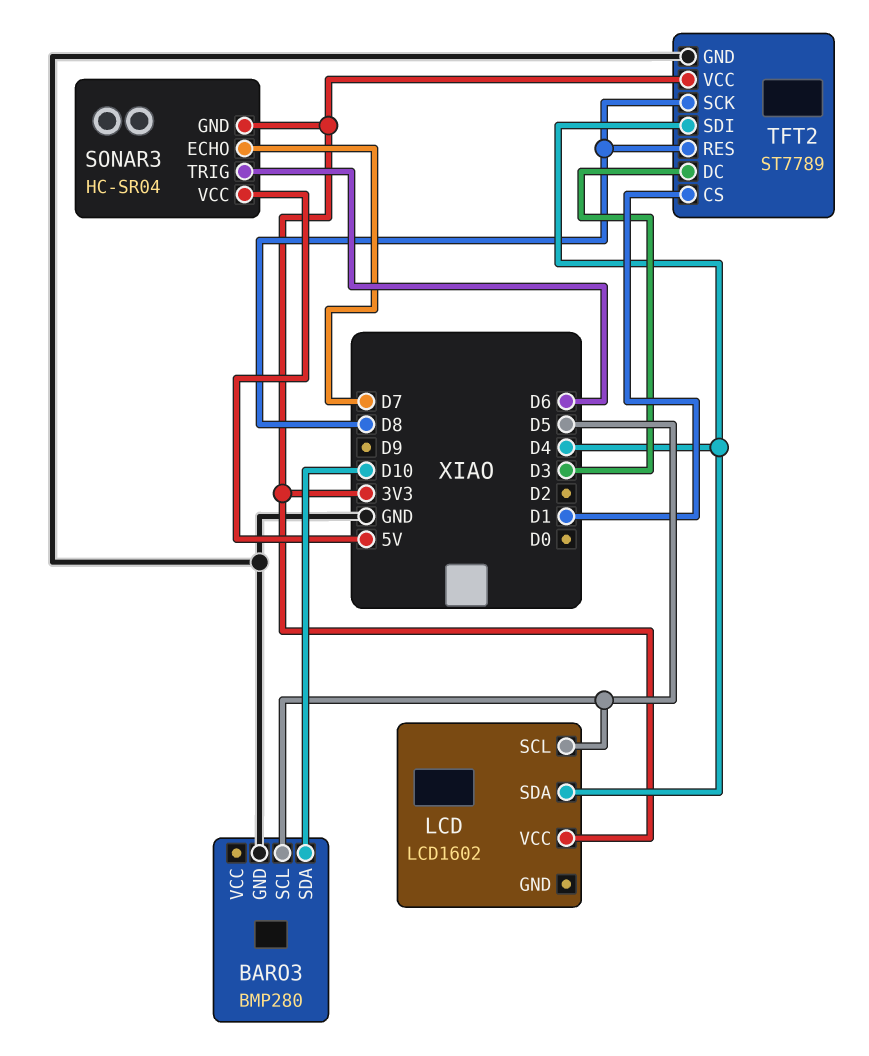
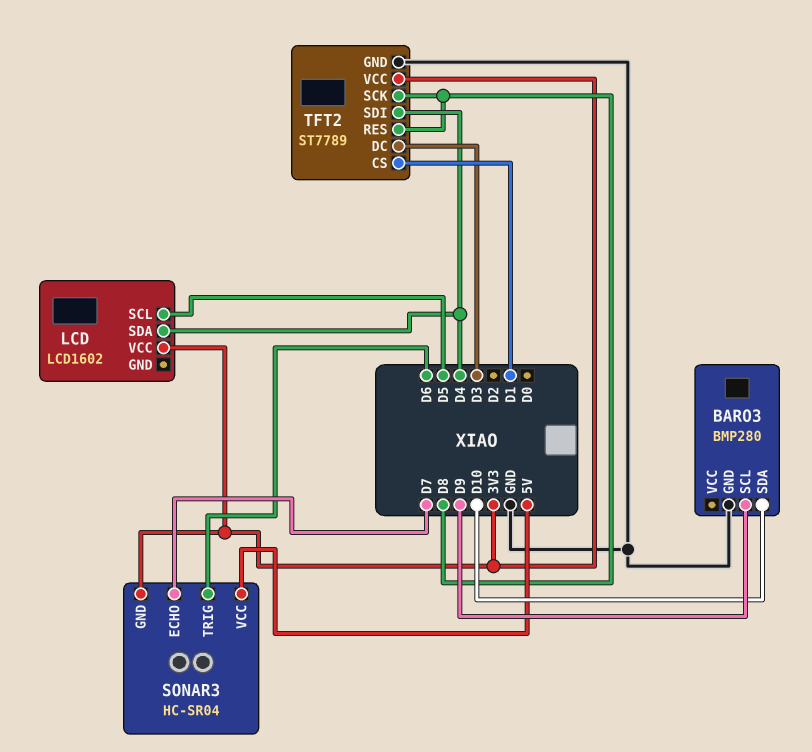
BARO3 pin SCL: D5 -> D9

